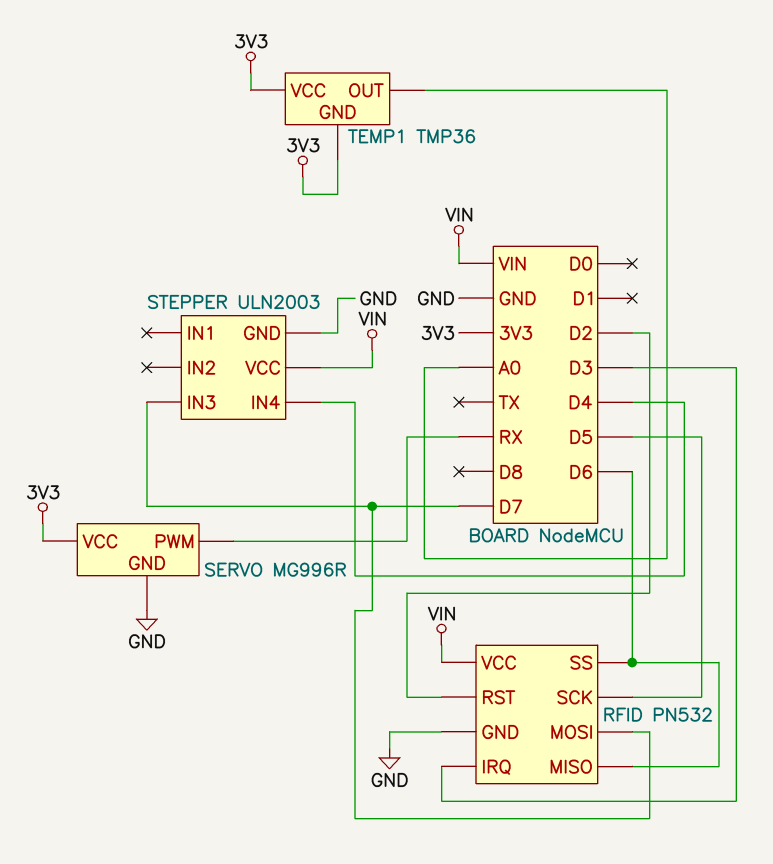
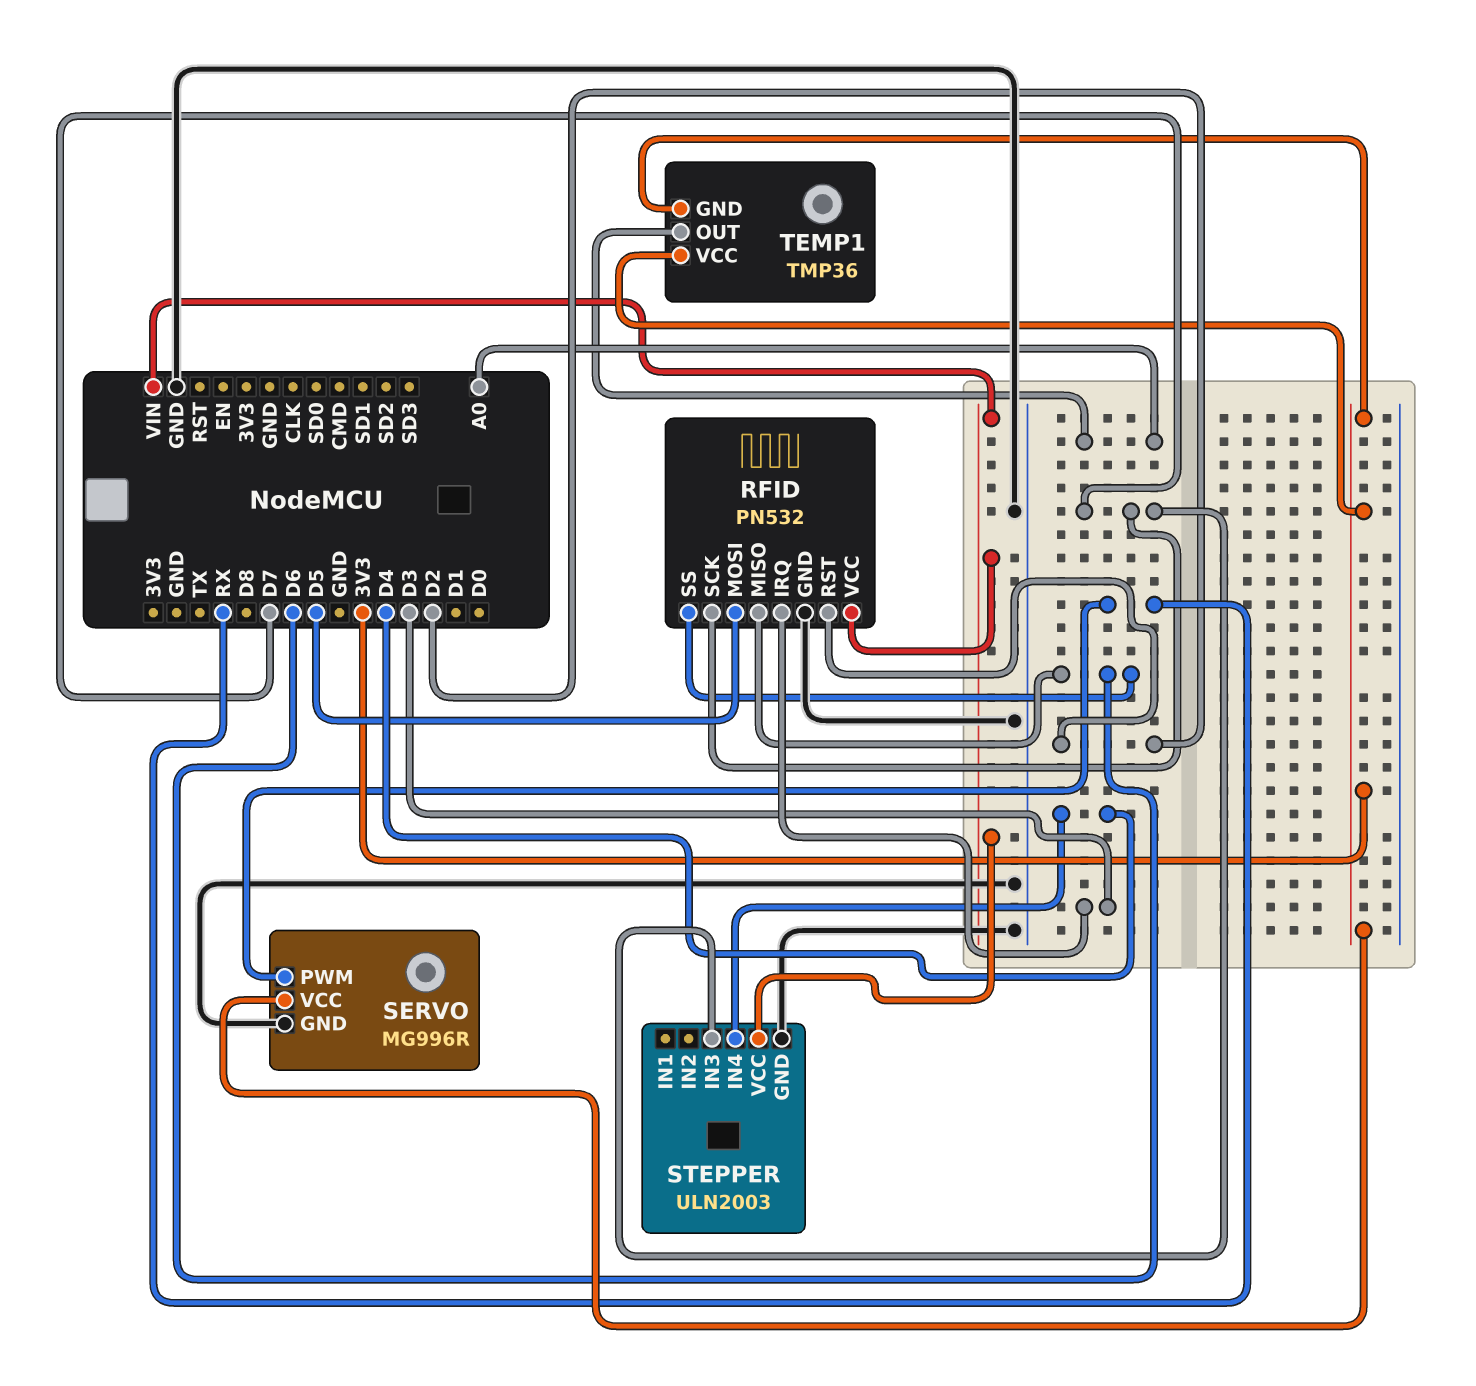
RFID pin MOSI: D7 -> D5
RFID pin SCK: D5 -> D7

